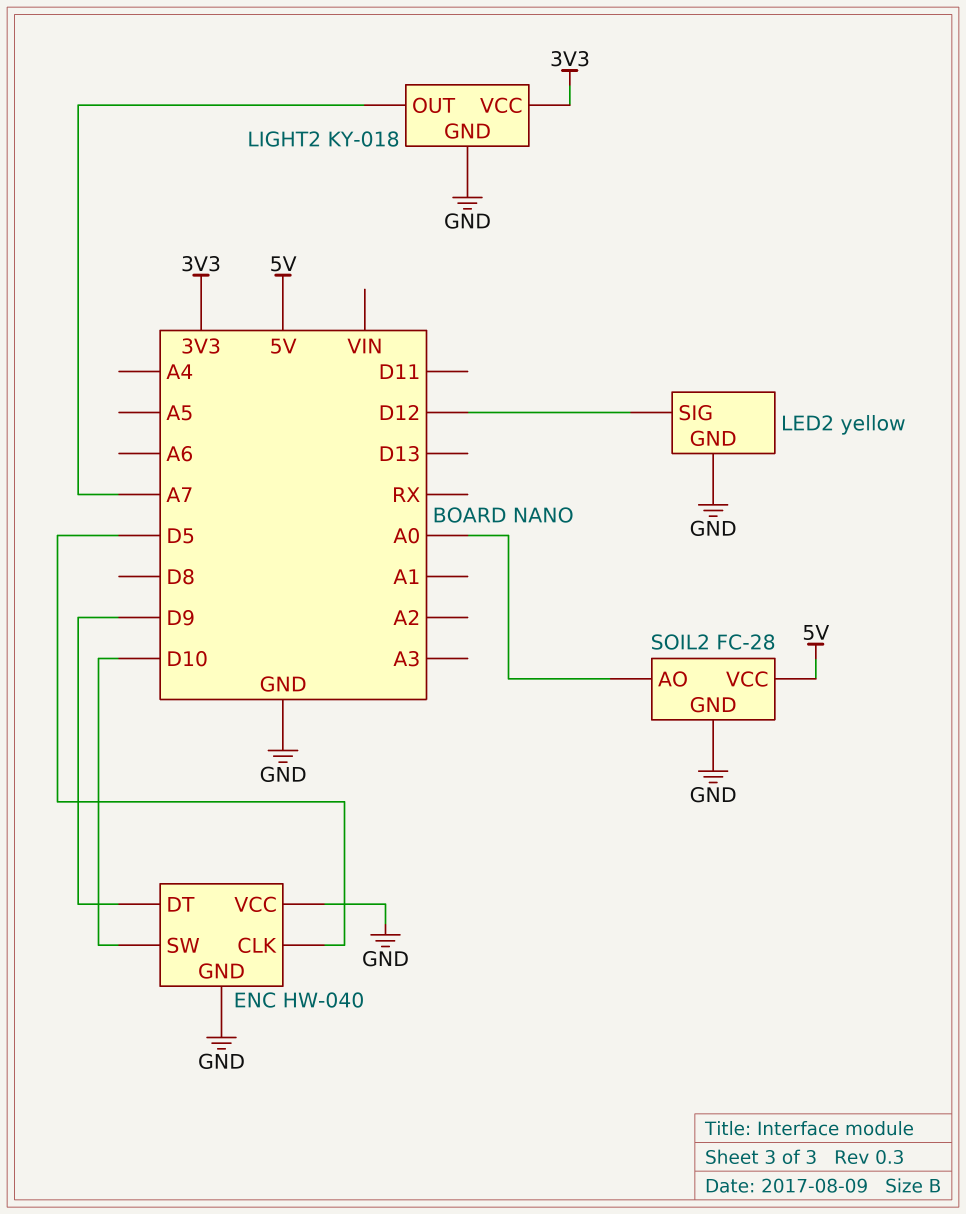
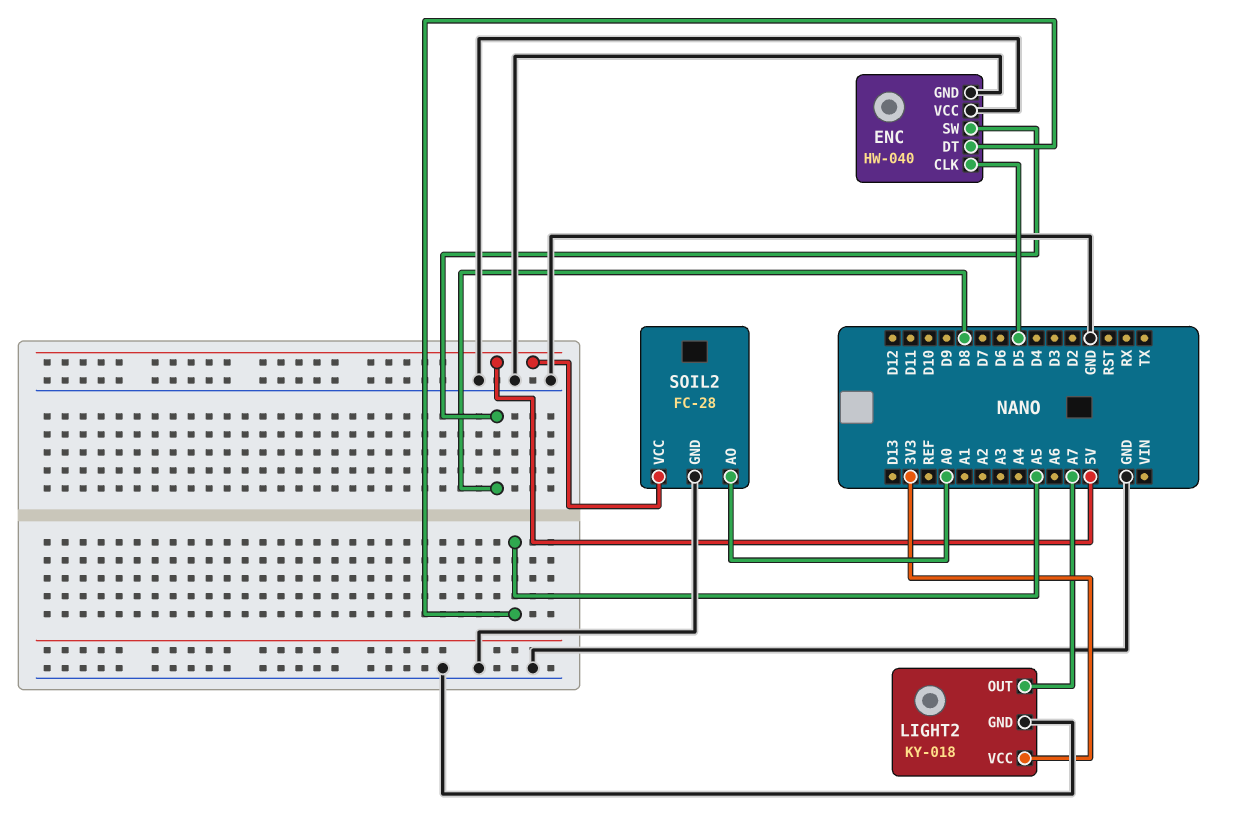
ENC pin DT: D9 -> A5
ENC pin SW: D10 -> D8
LED2: yellow -> none
LED2 pin GND: GND -> none
LED2 pin SIG: D12 -> none

